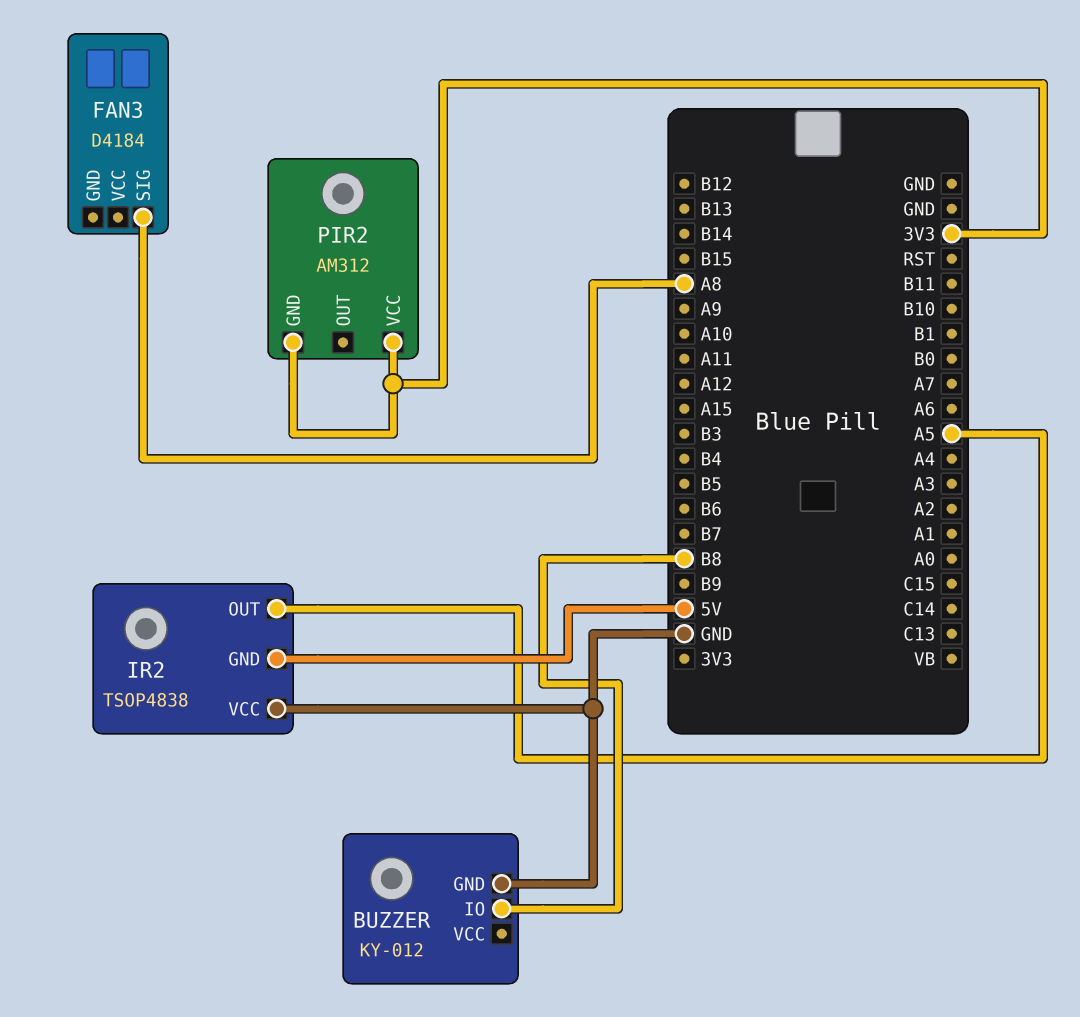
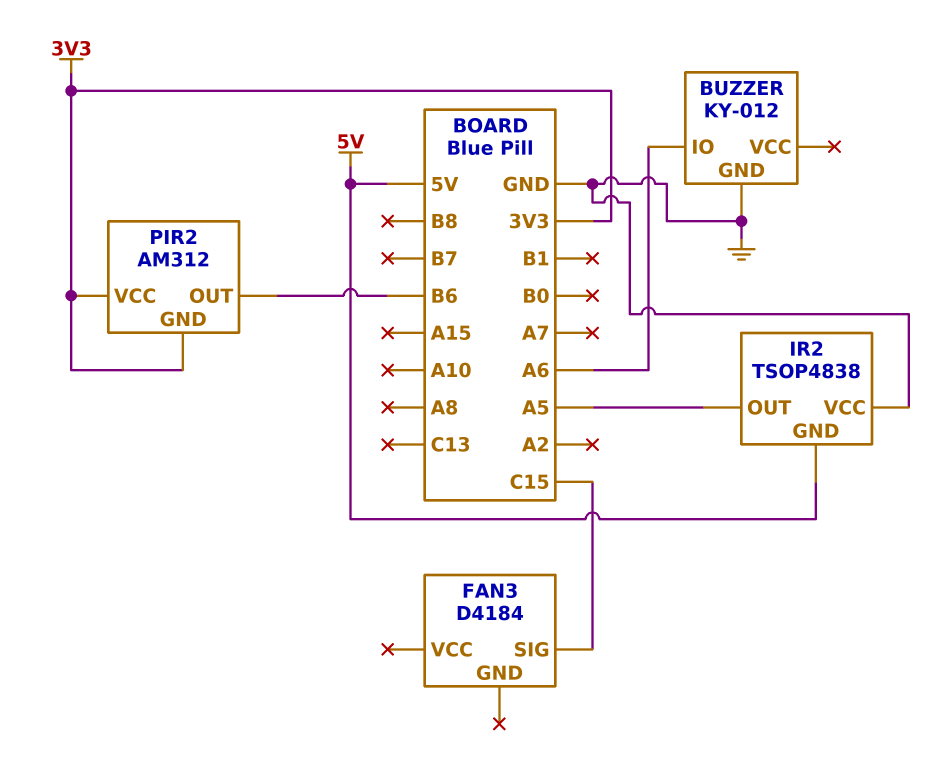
BUZZER pin IO: B8 -> A6
FAN3 pin SIG: A8 -> C15
PIR2 pin OUT: none -> B6

